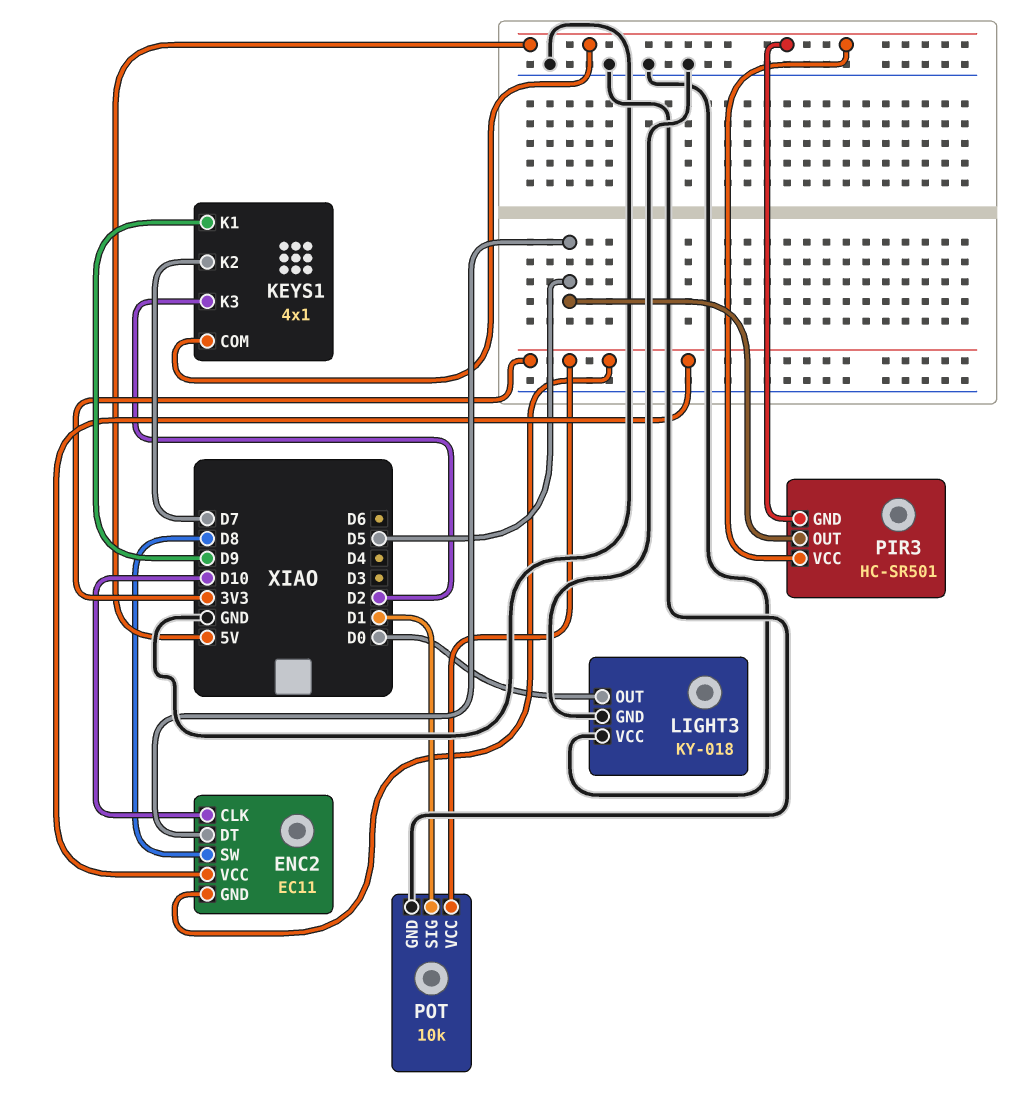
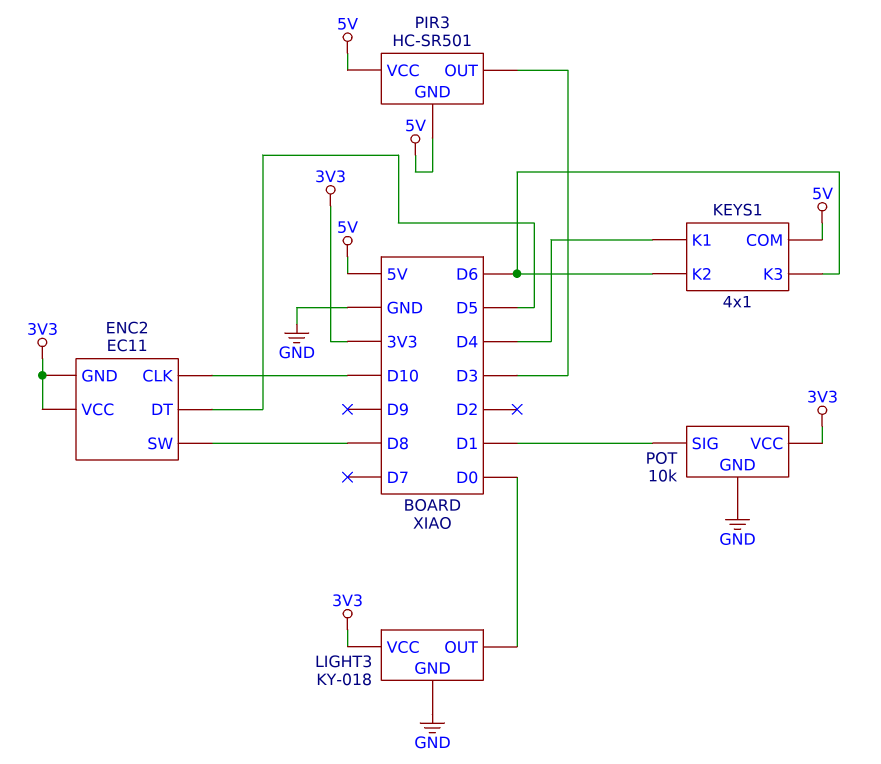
KEYS1 pin K1: D9 -> D4
KEYS1 pin K2: D7 -> D6
KEYS1 pin K3: D2 -> D6
LIGHT3 pin VCC: GND -> 3V3
PIR3 pin OUT: D5 -> D3

